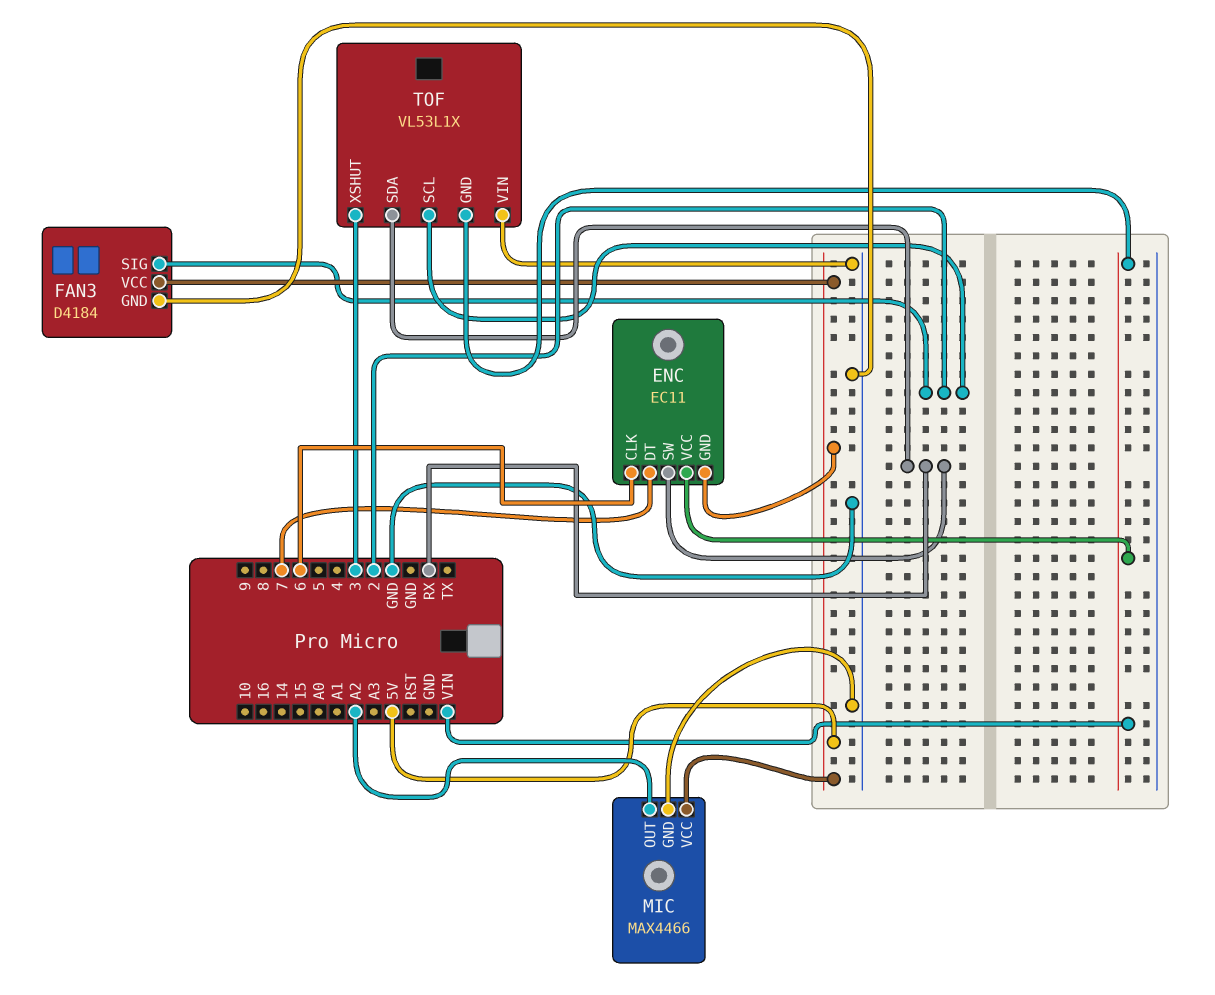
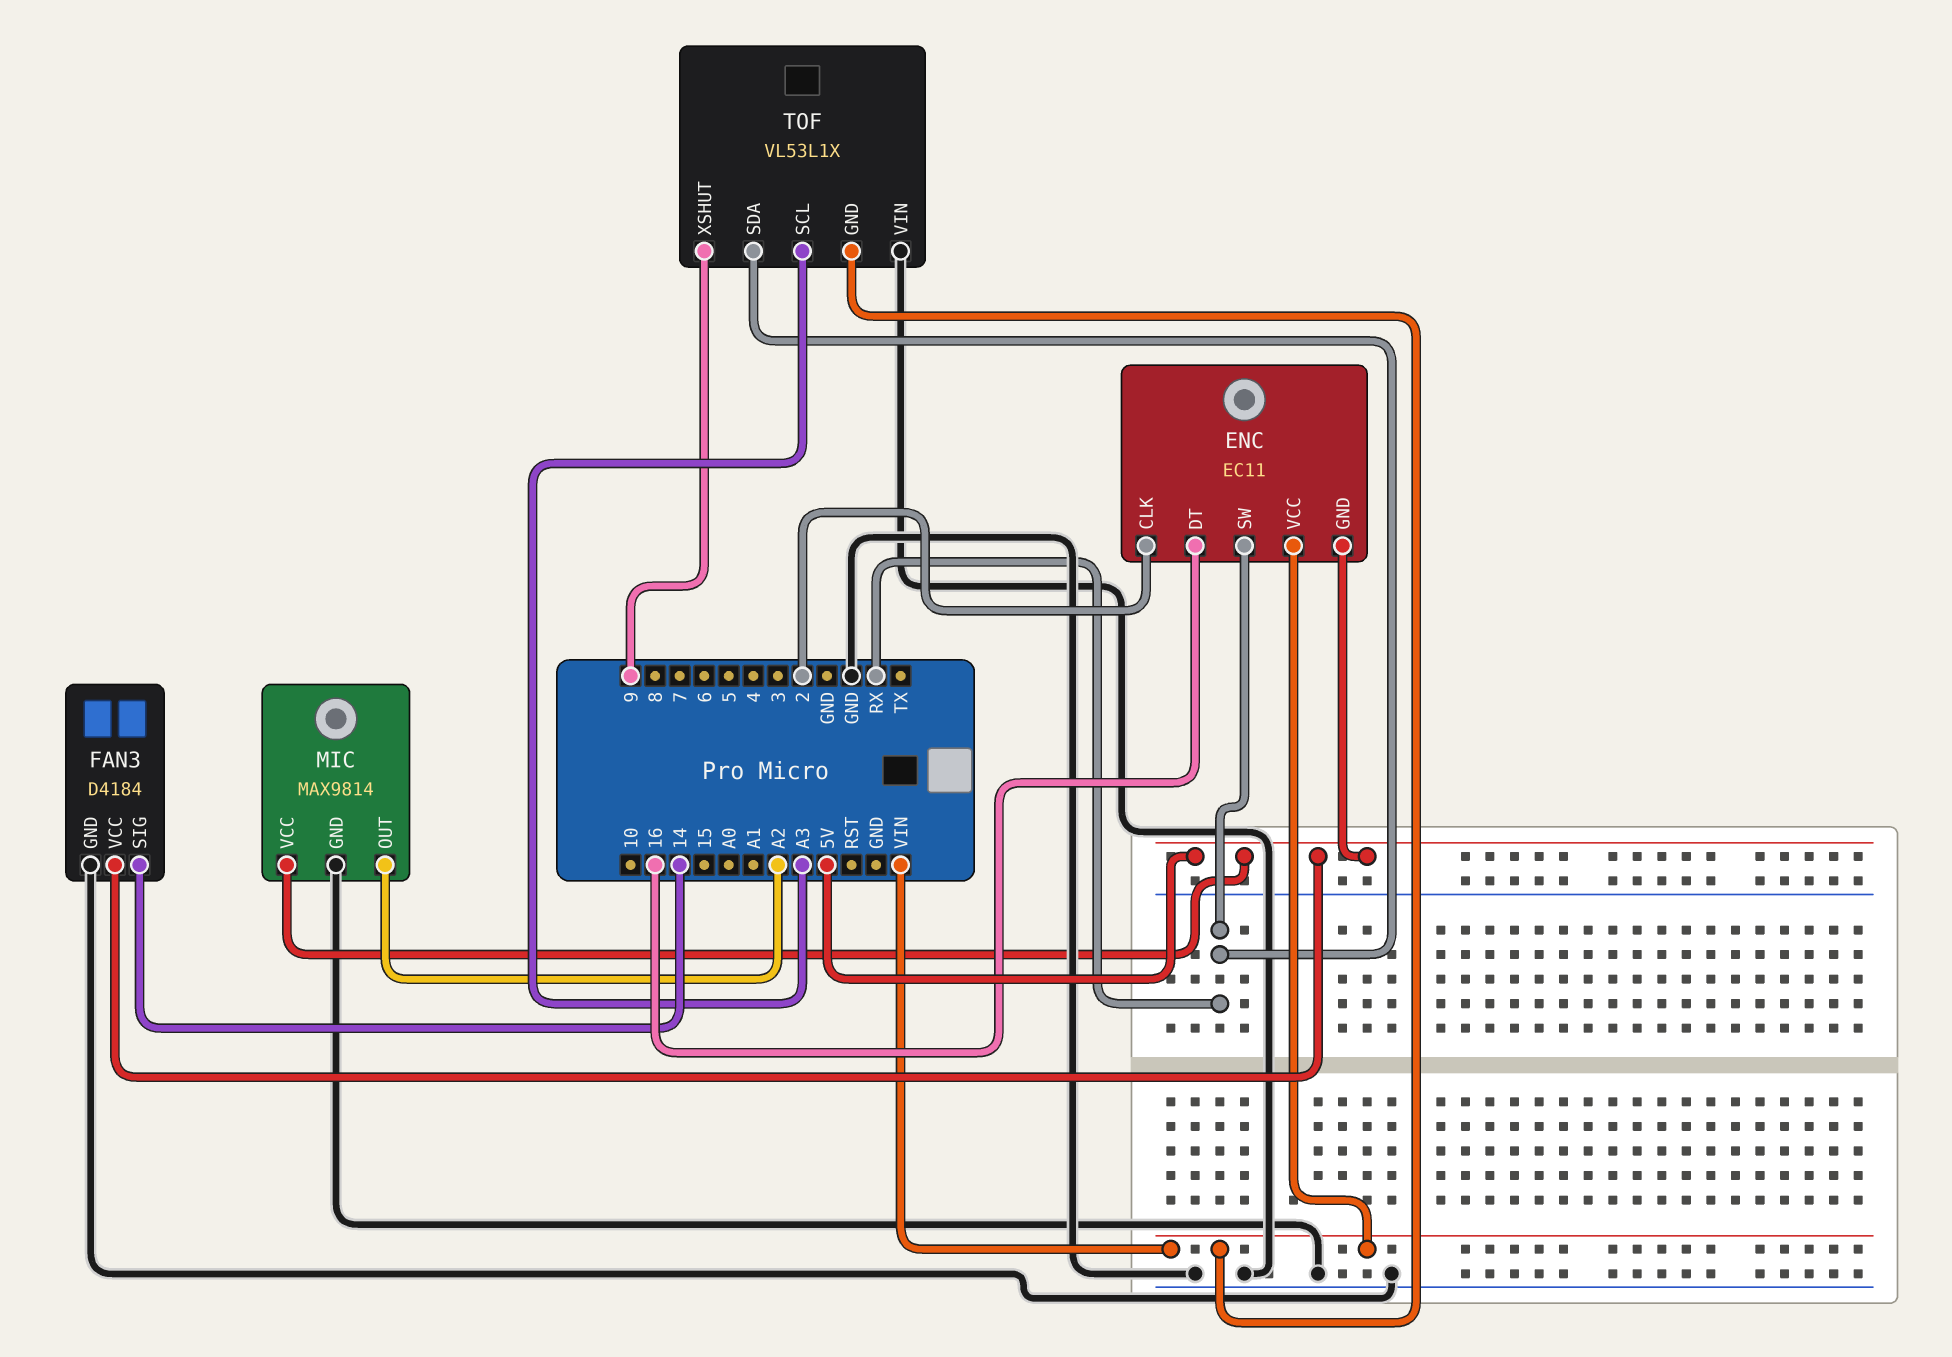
ENC pin CLK: 6 -> 2
ENC pin DT: 7 -> 16
FAN3 pin SIG: 2 -> 14
MIC: MAX4466 -> MAX9814
TOF pin SCL: 2 -> A3
TOF pin XSHUT: 3 -> 9

